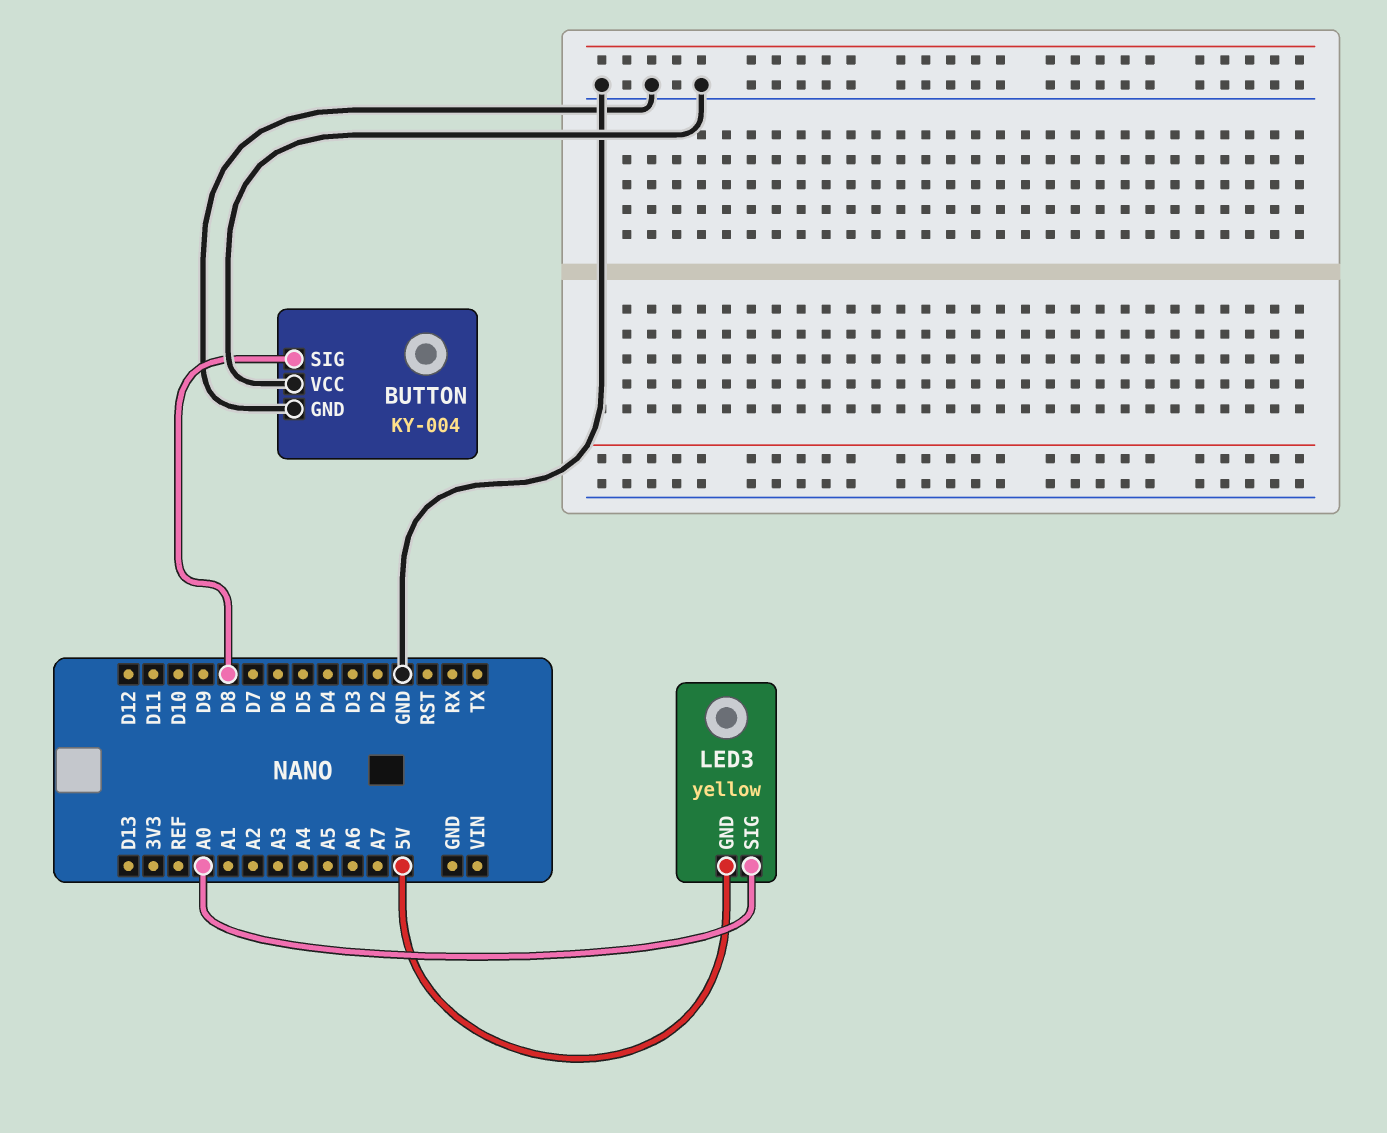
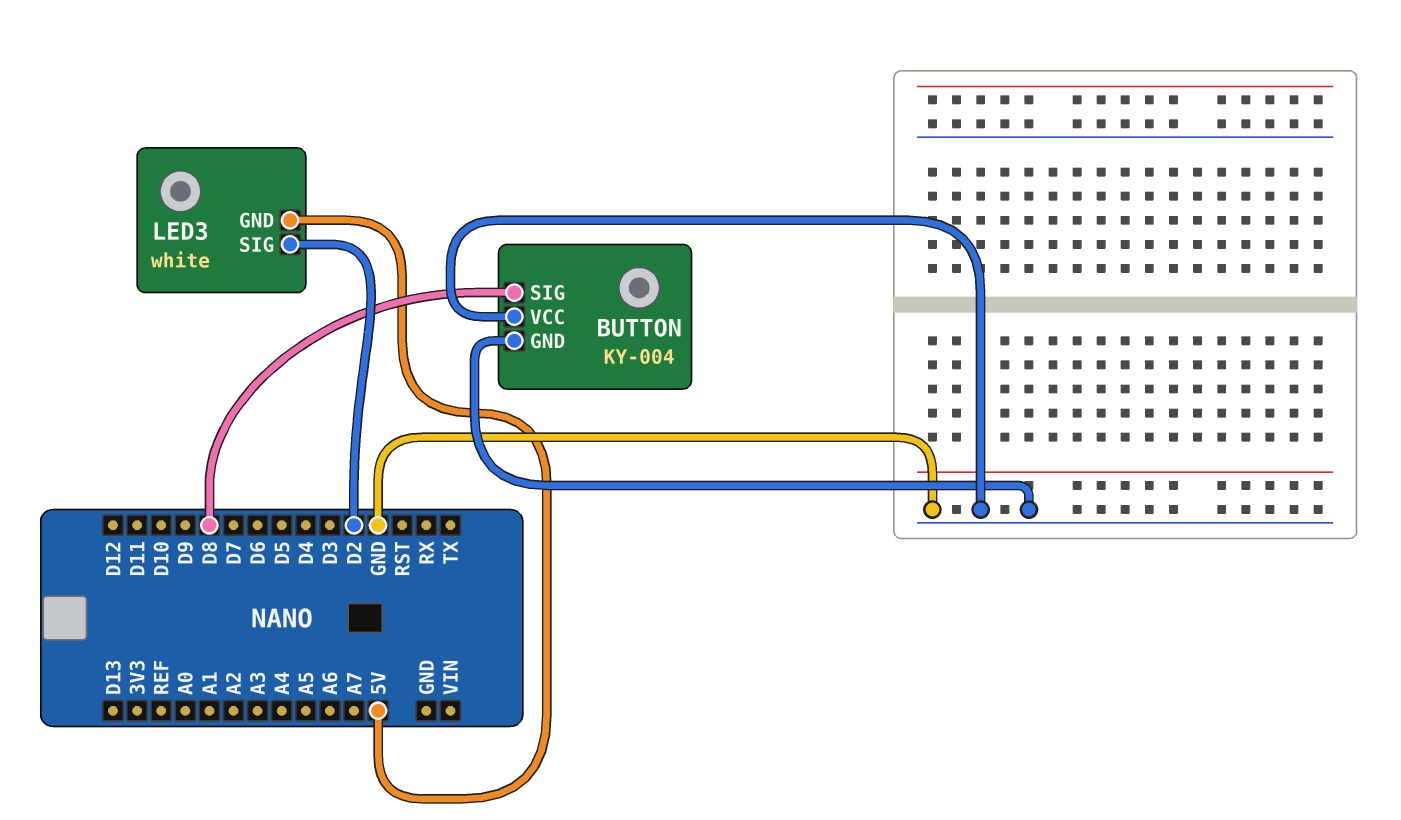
LED3: yellow -> white
LED3 pin SIG: A0 -> D2

